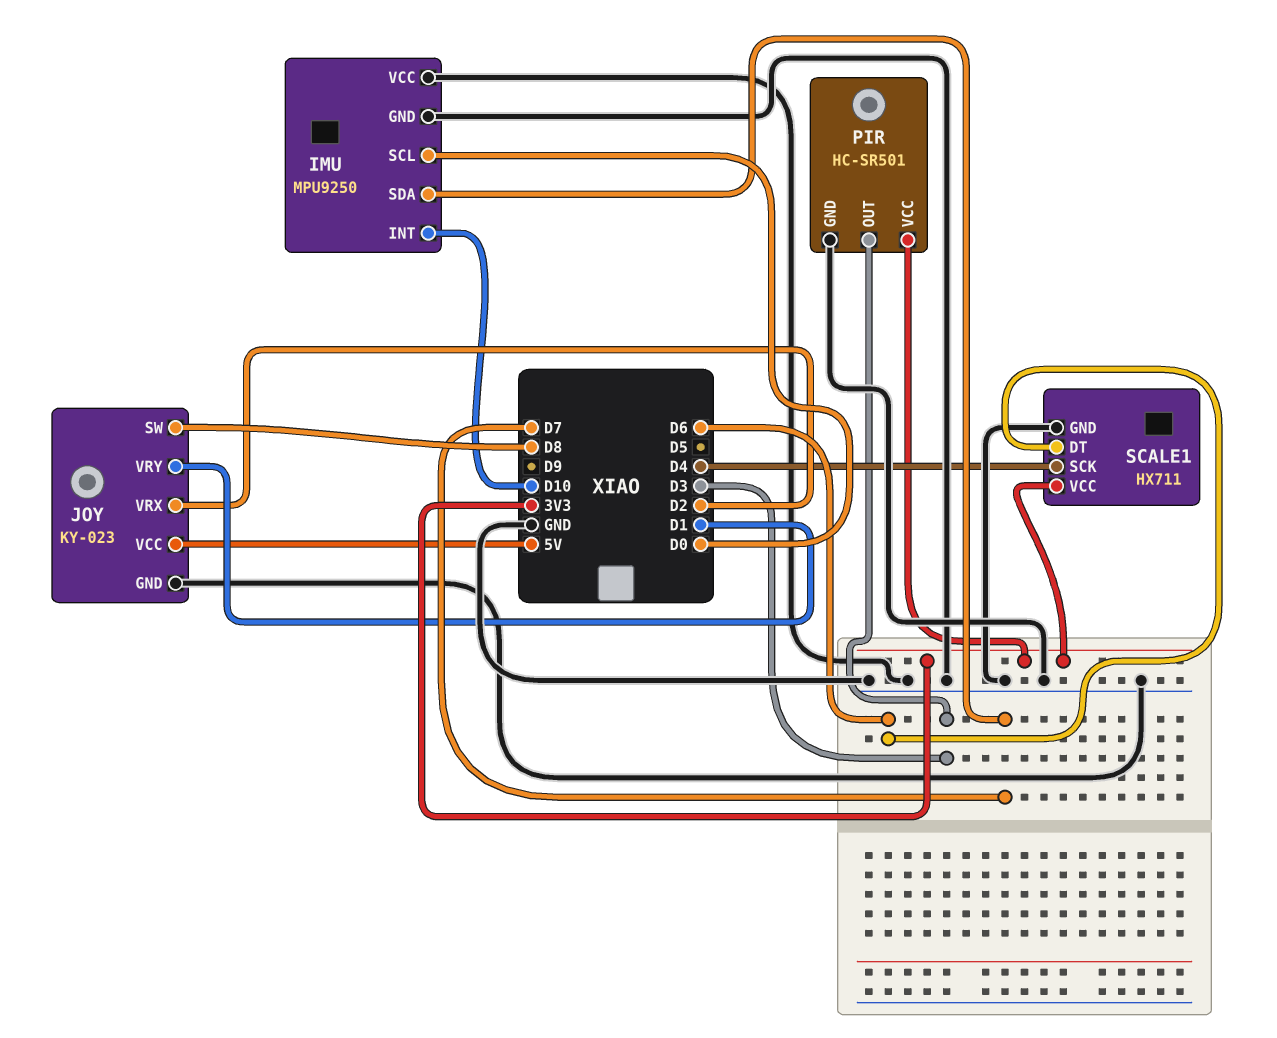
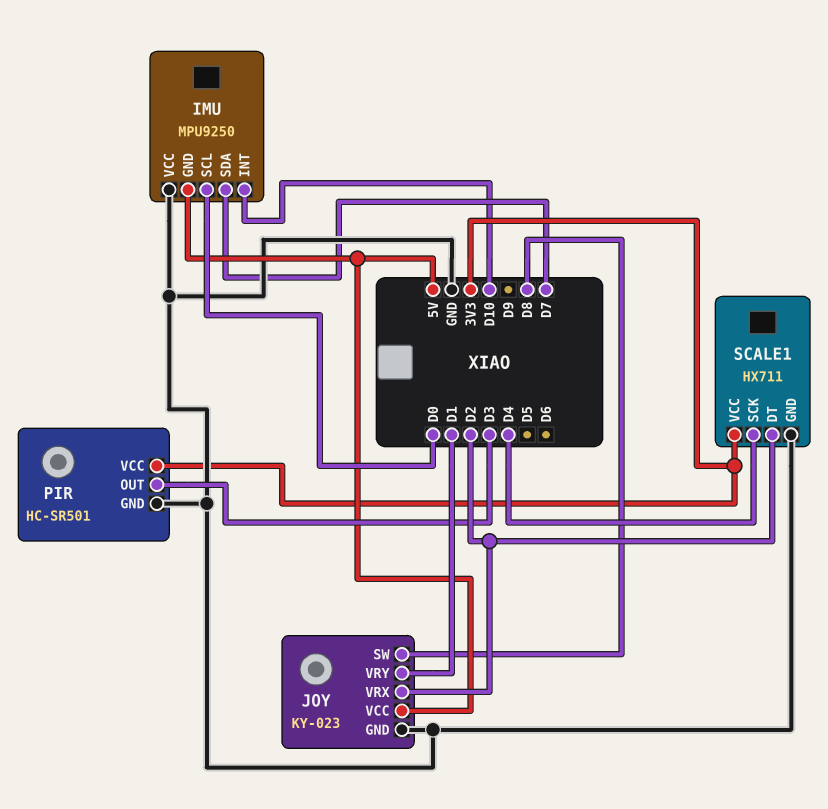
IMU pin GND: GND -> 5V
SCALE1 pin DT: D6 -> D2

